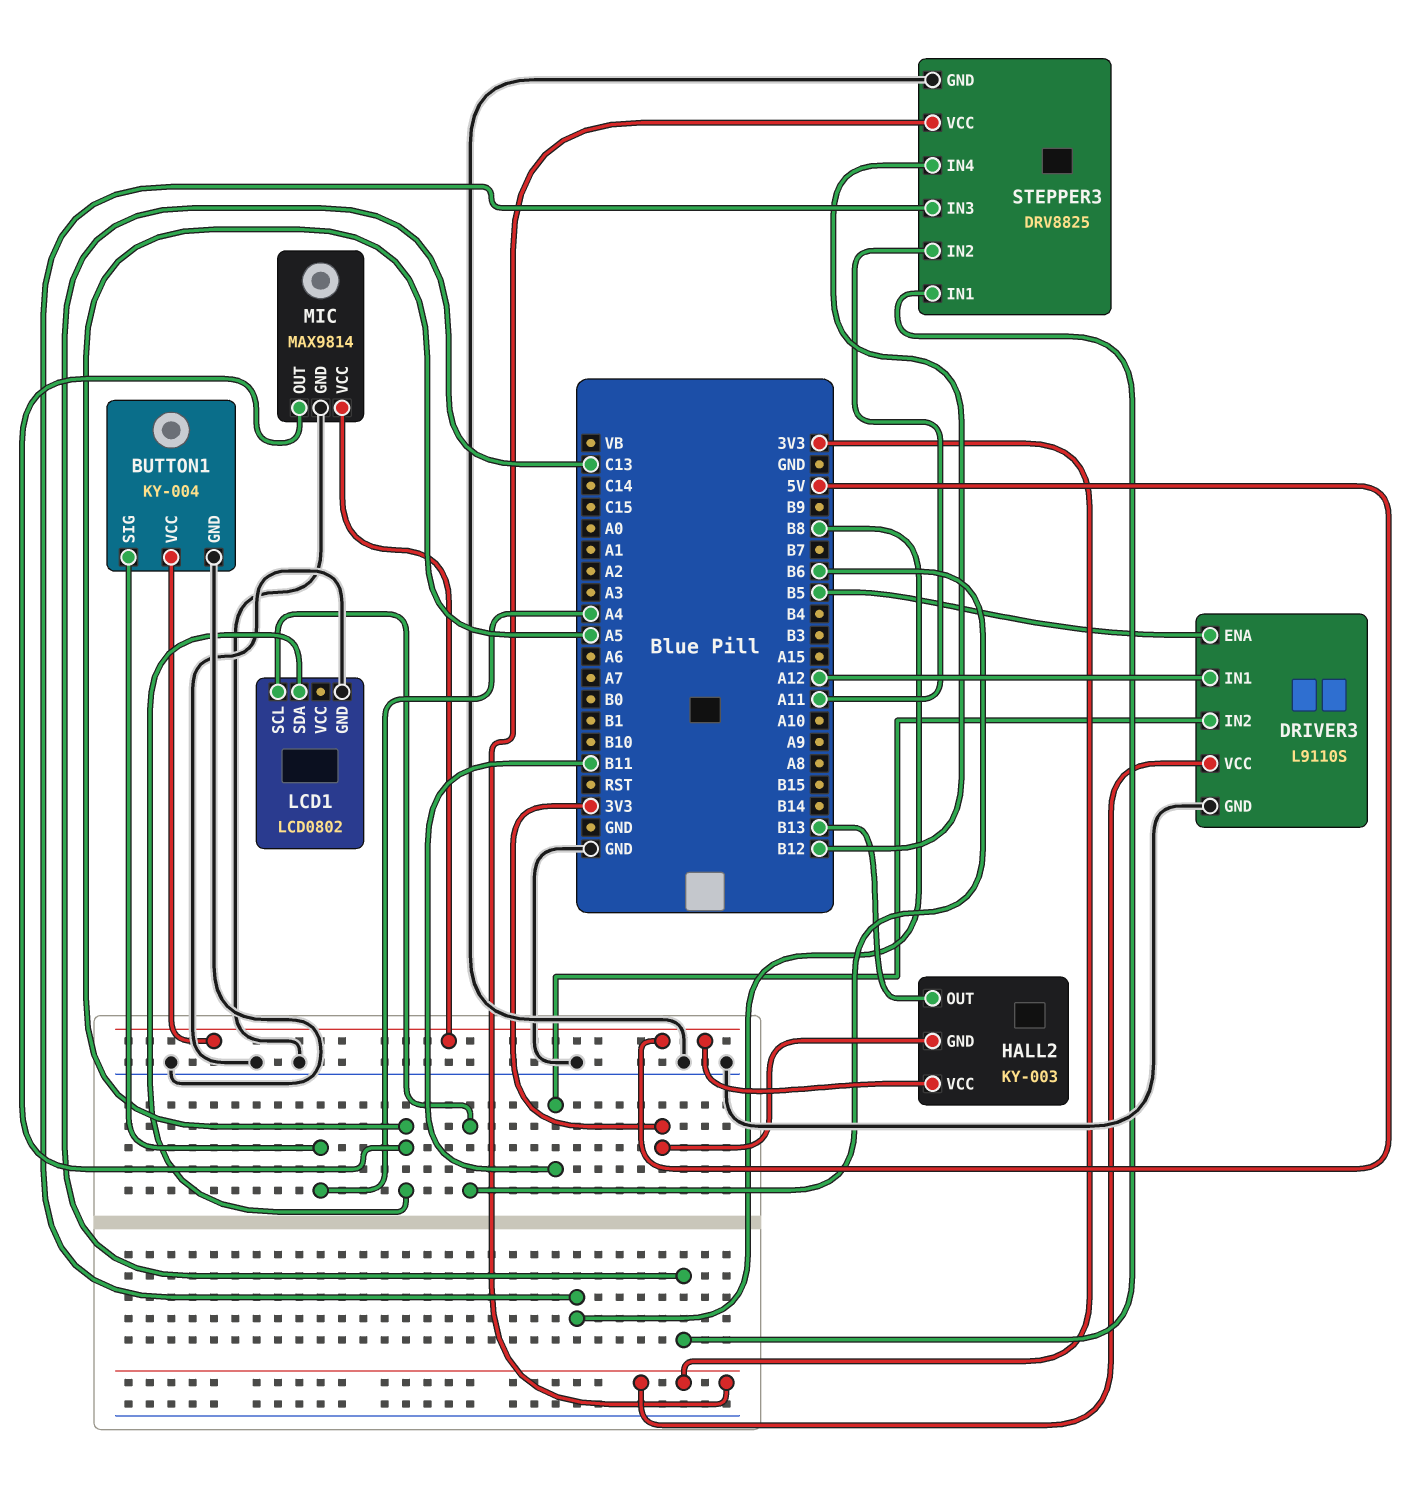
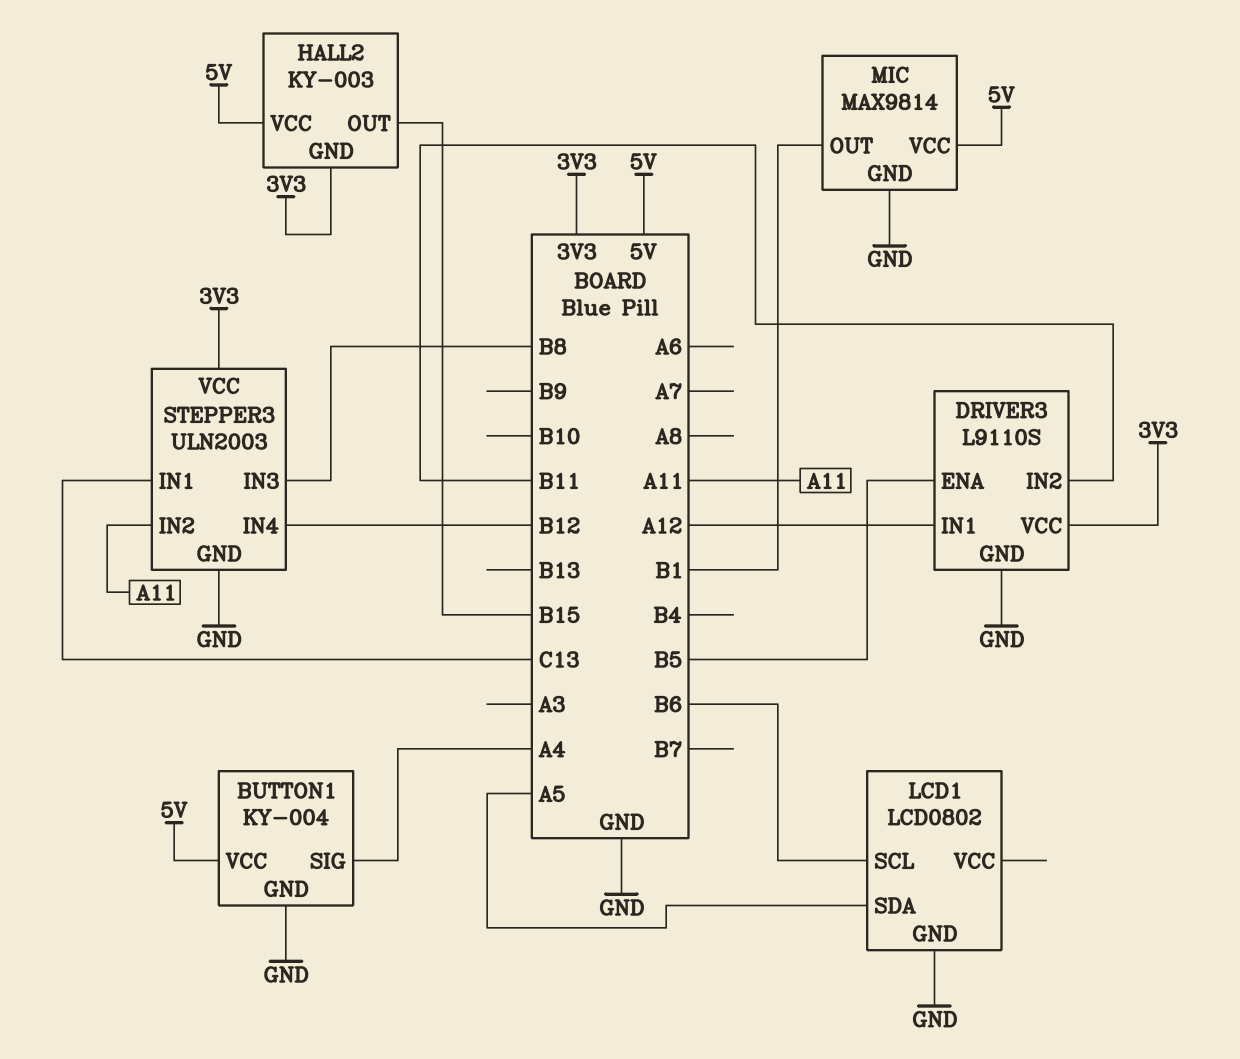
HALL2 pin OUT: B13 -> B15
MIC pin OUT: A5 -> B1
STEPPER3: DRV8825 -> ULN2003

